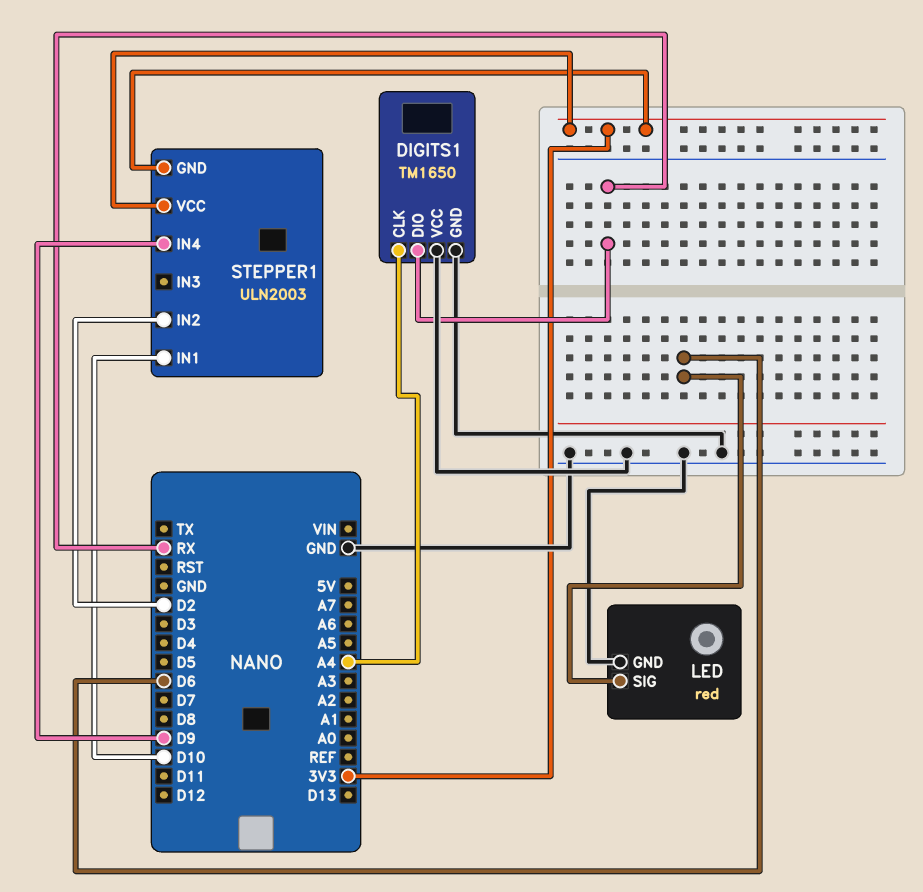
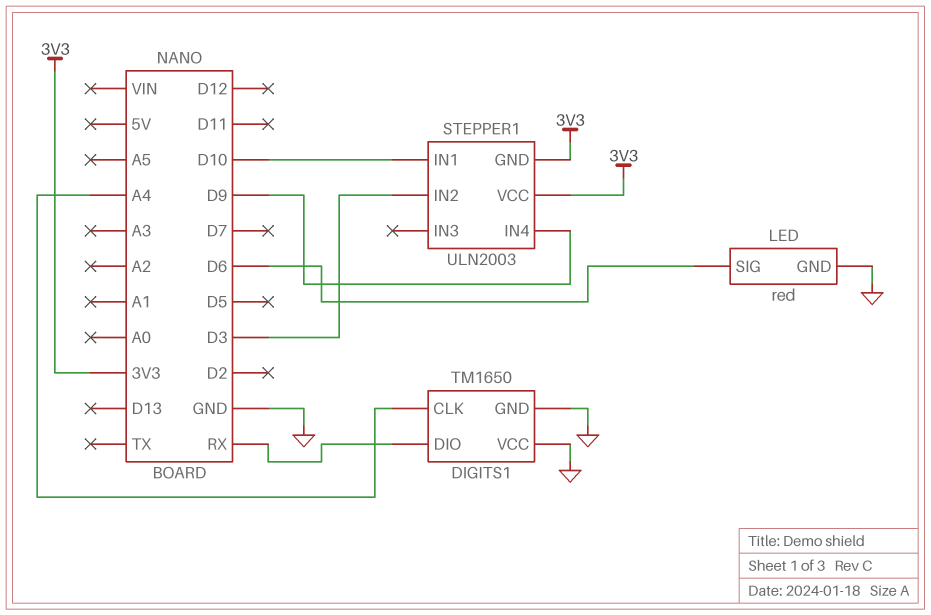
STEPPER1 pin IN2: D2 -> D3

